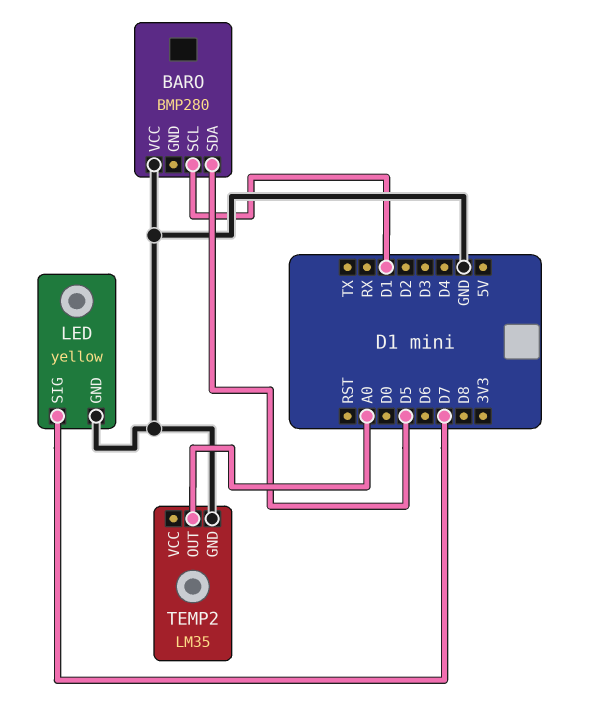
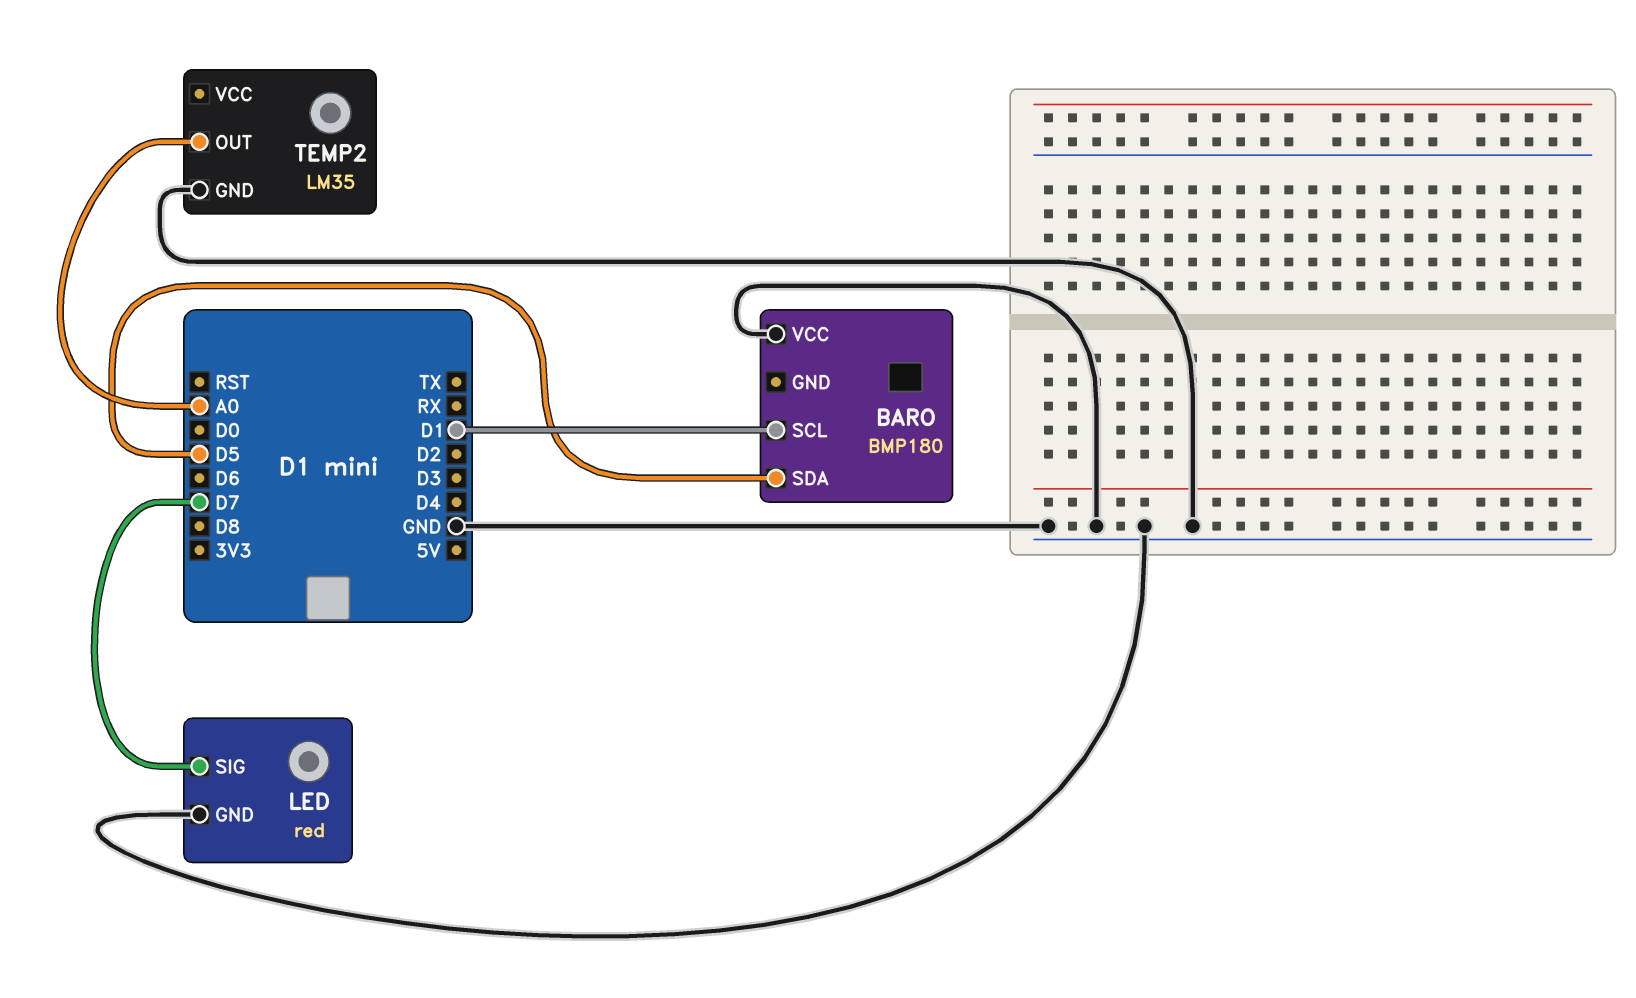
BARO: BMP280 -> BMP180
LED: yellow -> red

